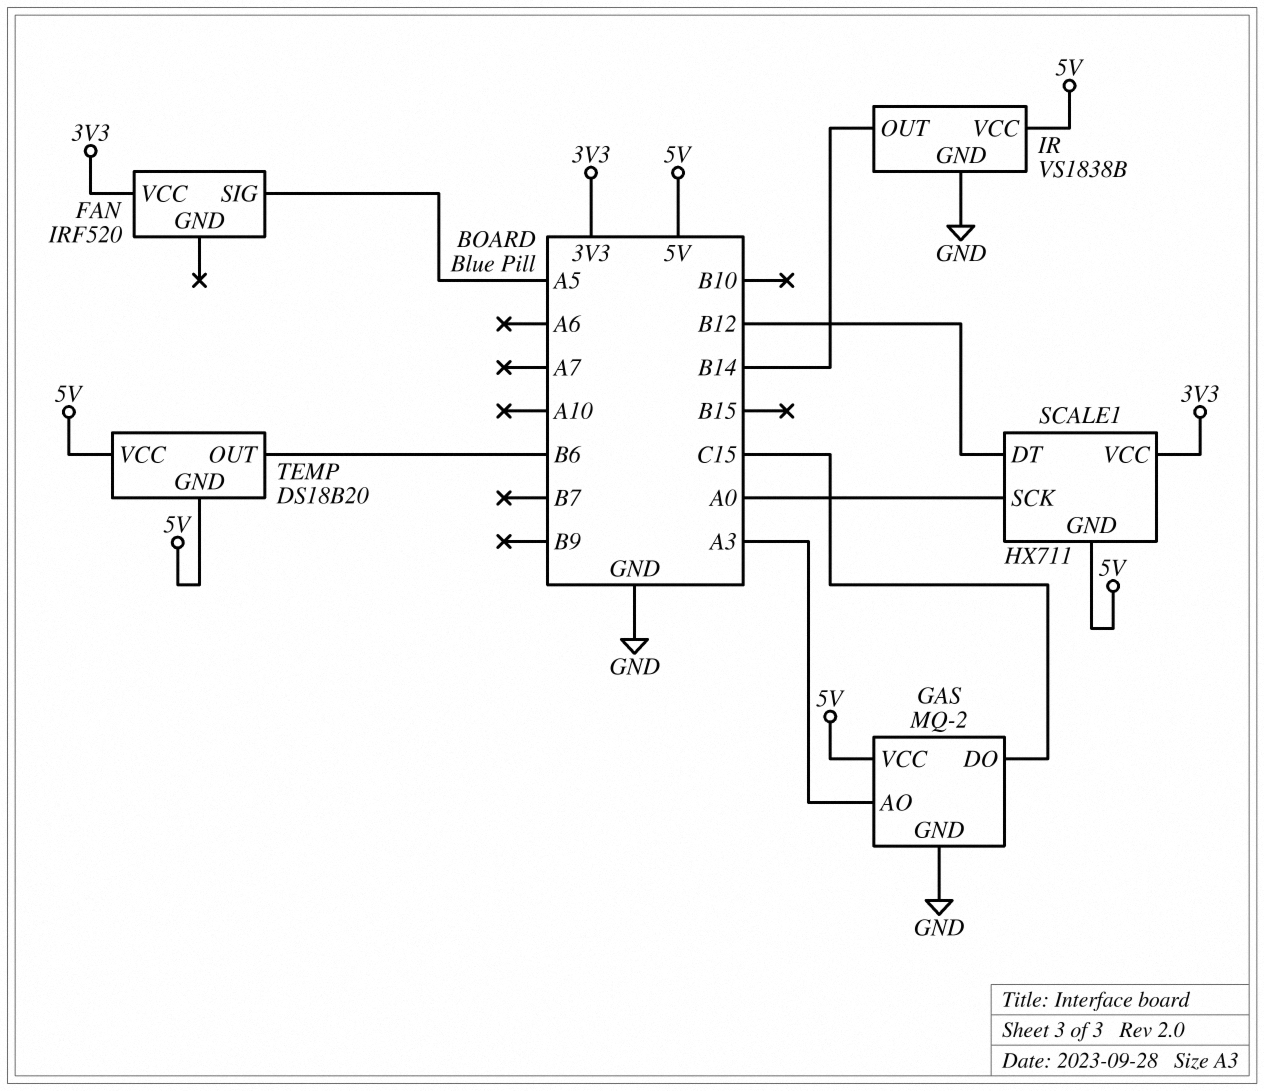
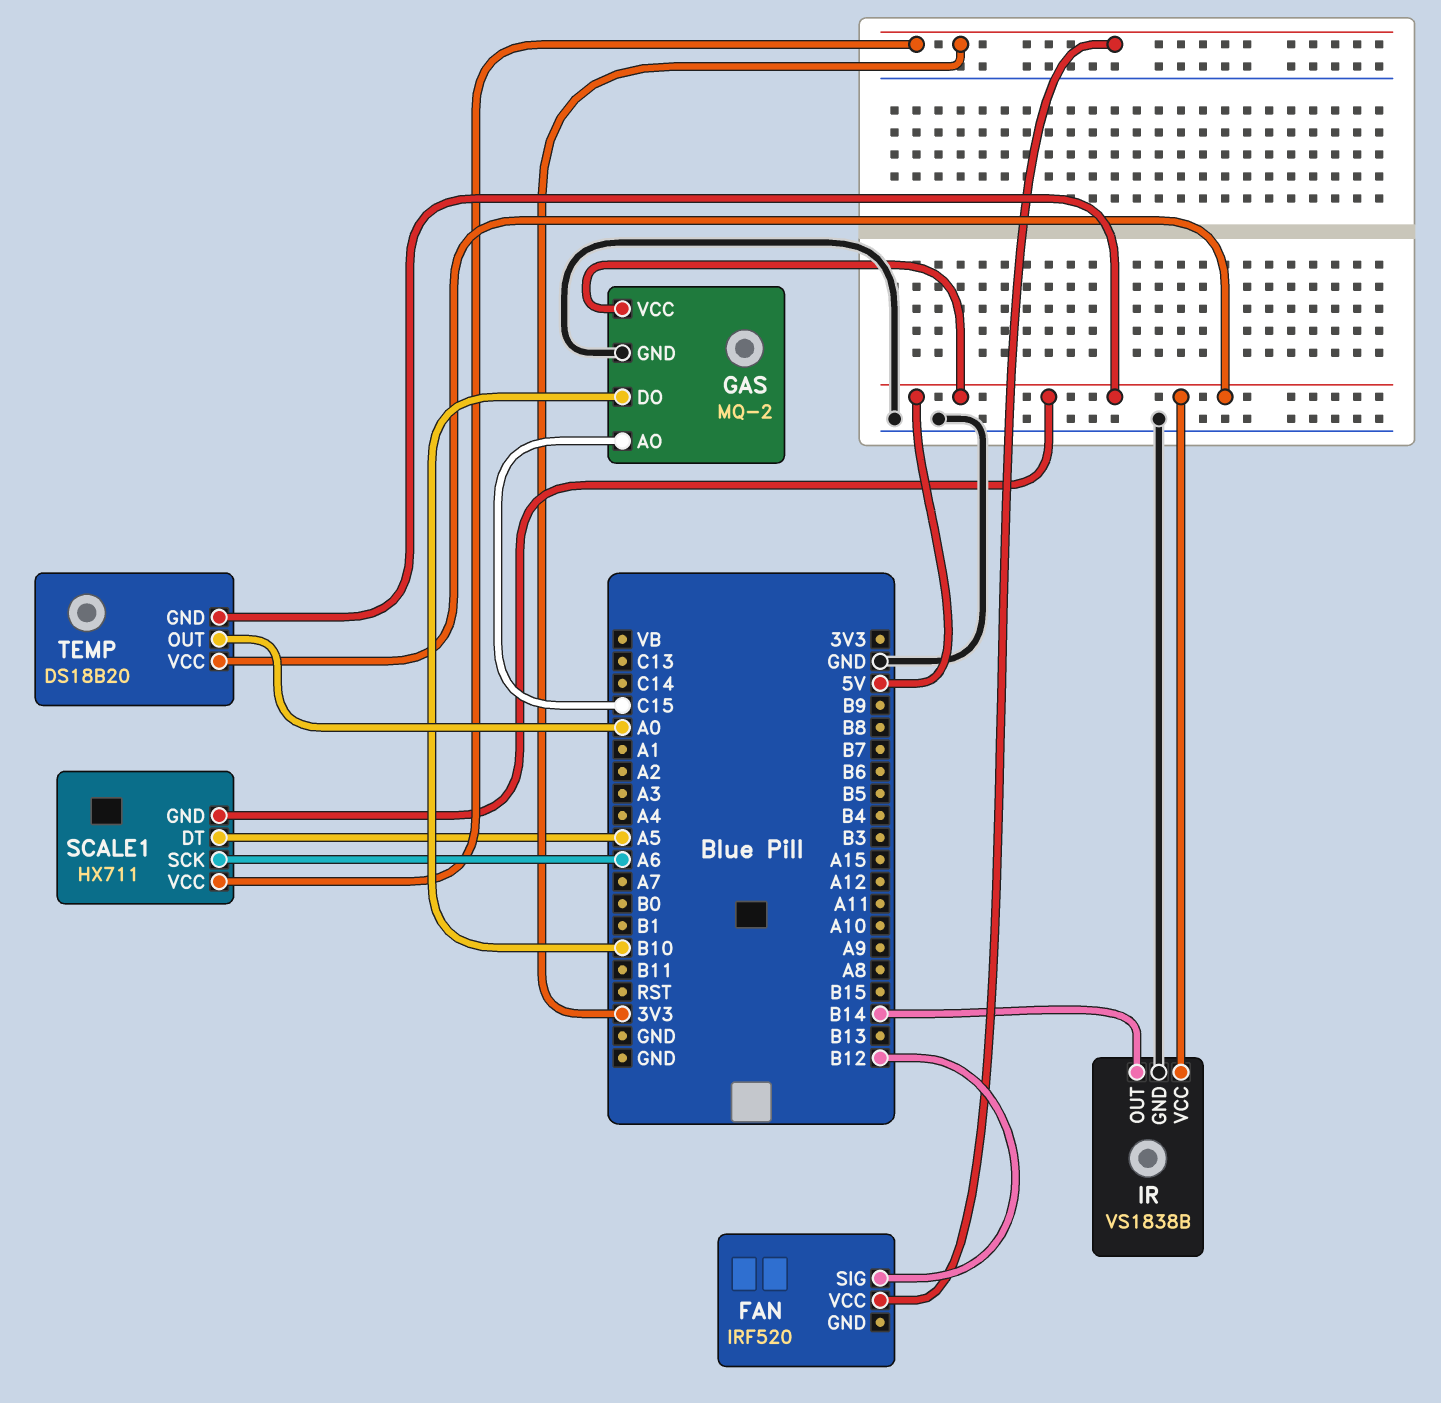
FAN pin SIG: A5 -> B12
GAS pin AO: A3 -> C15
GAS pin DO: C15 -> B10
SCALE1 pin DT: B12 -> A5
SCALE1 pin SCK: A0 -> A6
TEMP pin OUT: B6 -> A0

